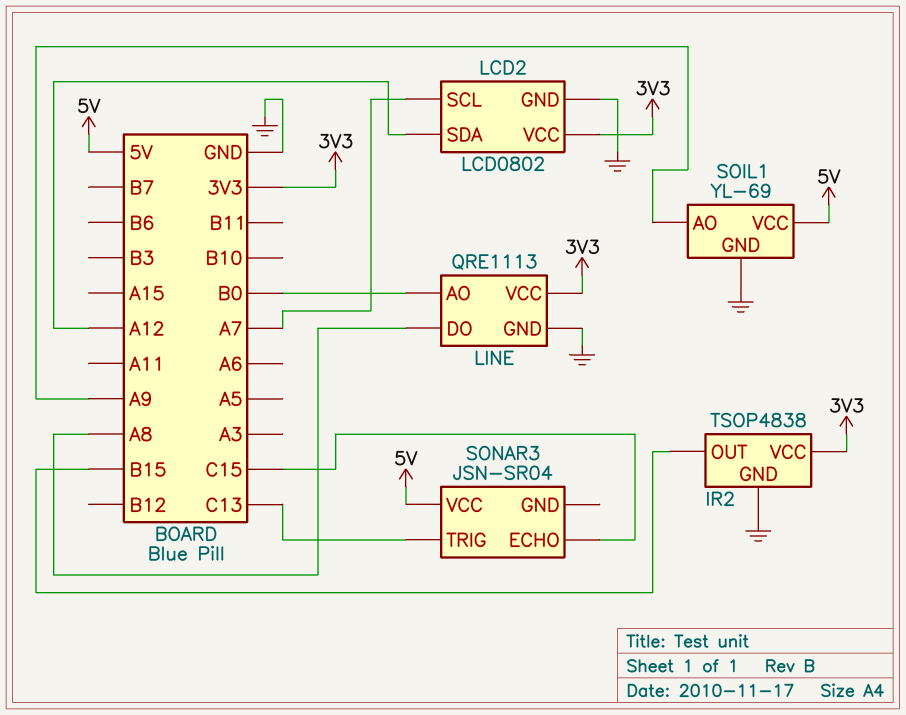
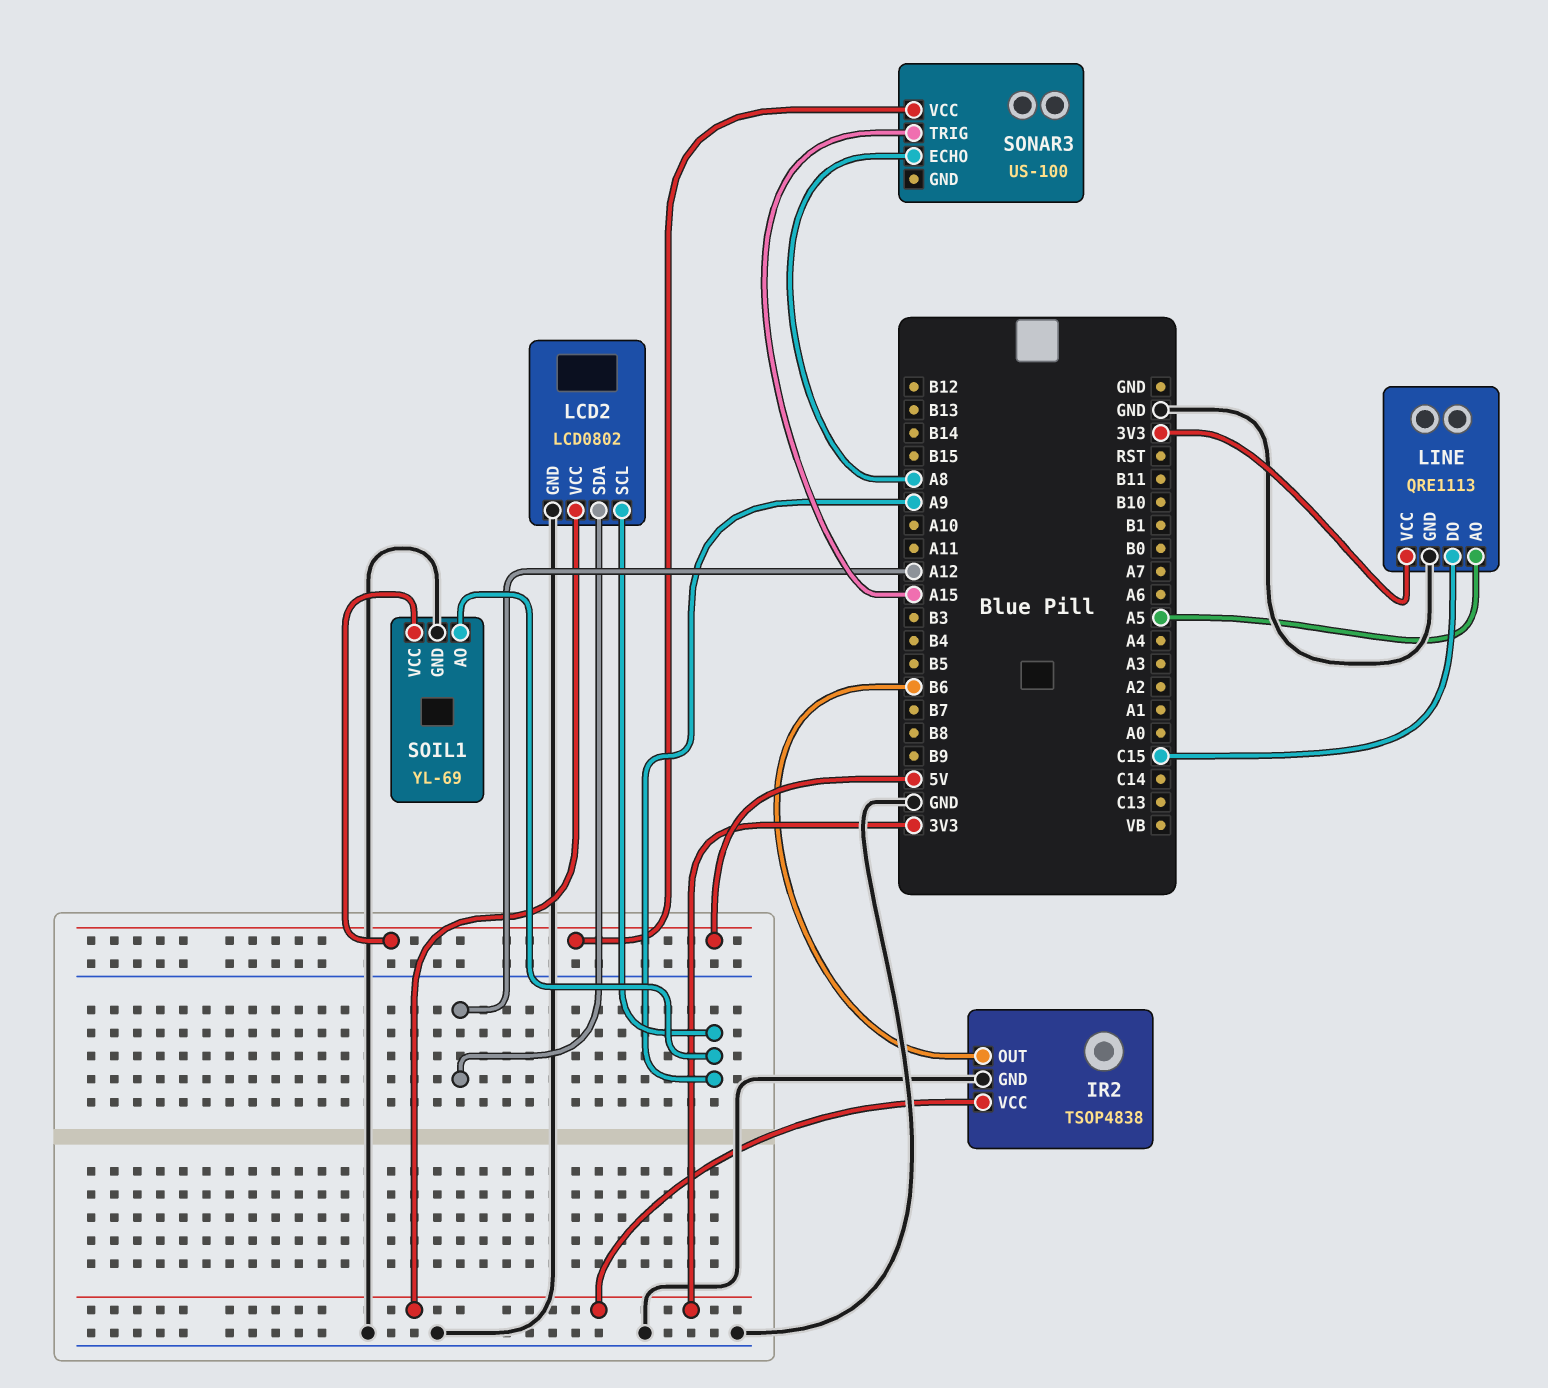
IR2 pin OUT: B15 -> B6
LCD2 pin SCL: A7 -> A9
LINE pin AO: B0 -> A5
LINE pin DO: A8 -> C15
SONAR3: JSN-SR04 -> US-100
SONAR3 pin ECHO: C15 -> A8
SONAR3 pin TRIG: C13 -> A15

